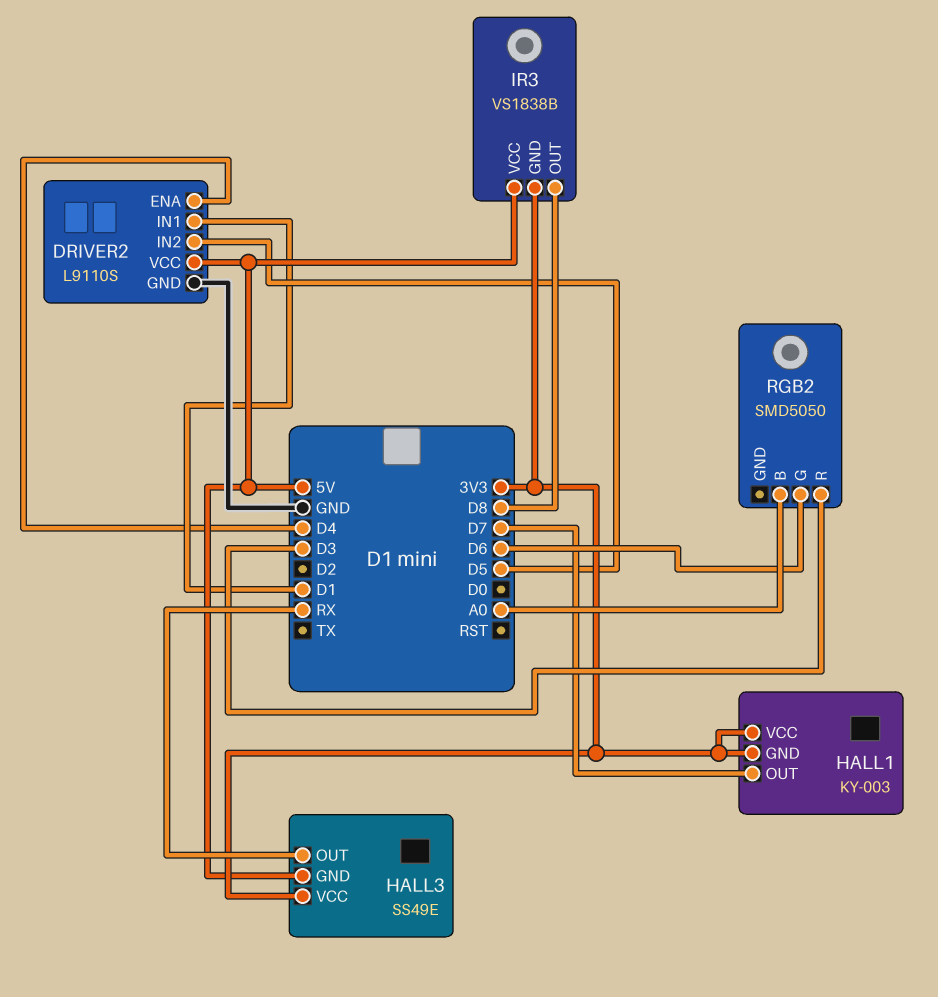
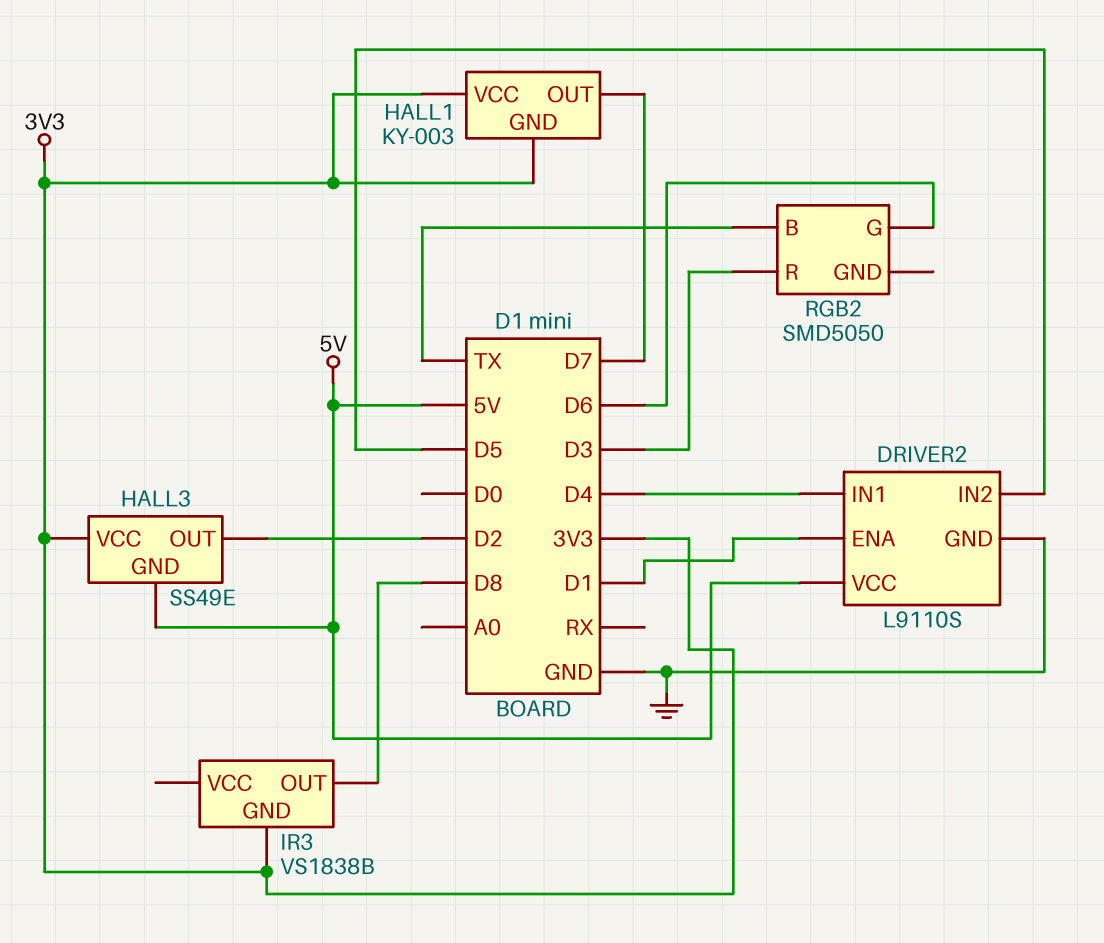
DRIVER2 pin ENA: D4 -> D1
DRIVER2 pin IN1: D1 -> D4
HALL3 pin OUT: RX -> D2
IR3 pin VCC: 5V -> none
RGB2 pin B: A0 -> TX

